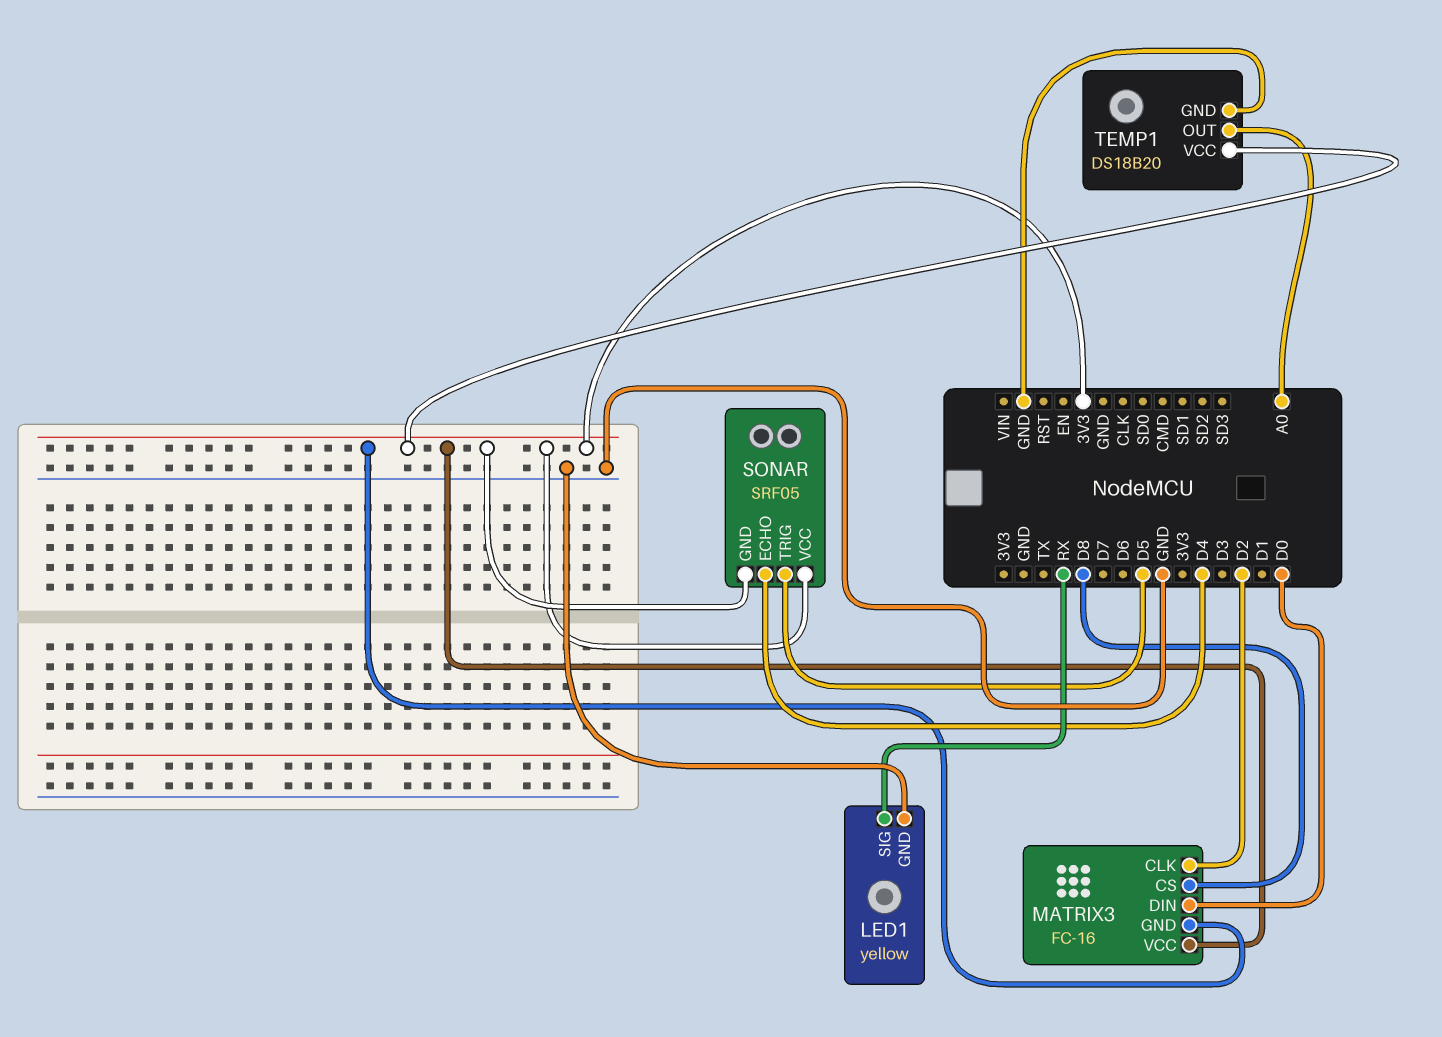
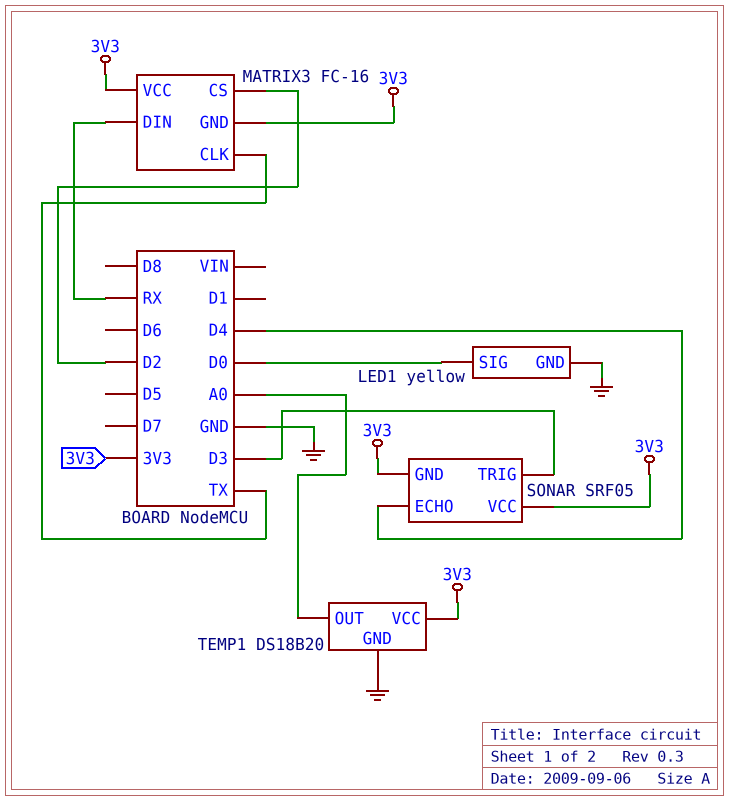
LED1 pin SIG: RX -> D0
MATRIX3 pin CLK: D2 -> TX
MATRIX3 pin CS: D8 -> D2
MATRIX3 pin DIN: D0 -> RX
SONAR pin TRIG: D5 -> D3

